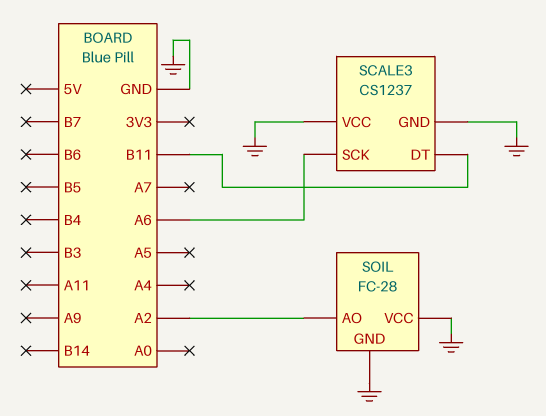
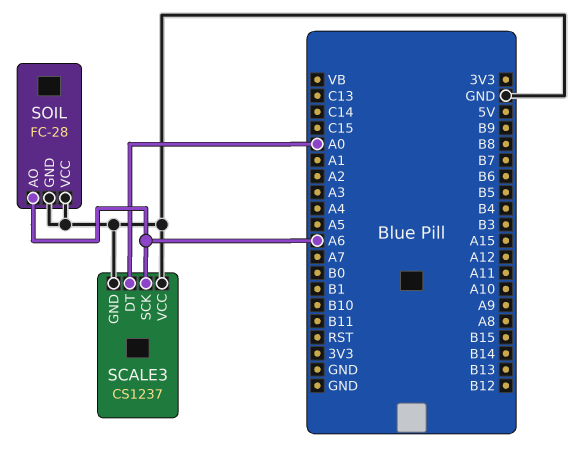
SCALE3 pin DT: B11 -> A0
SOIL pin AO: A2 -> A6

